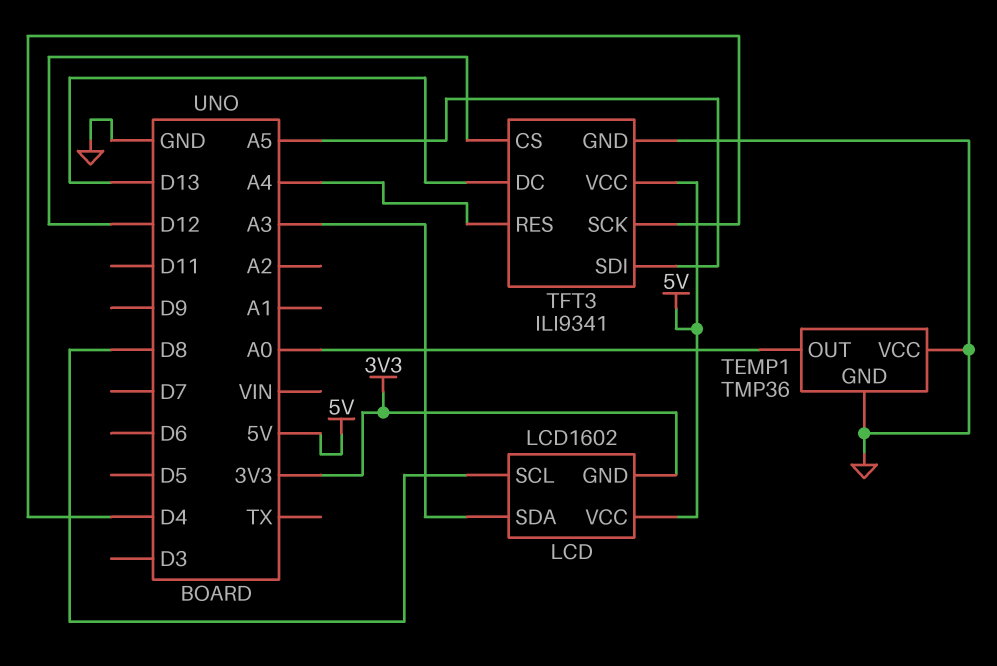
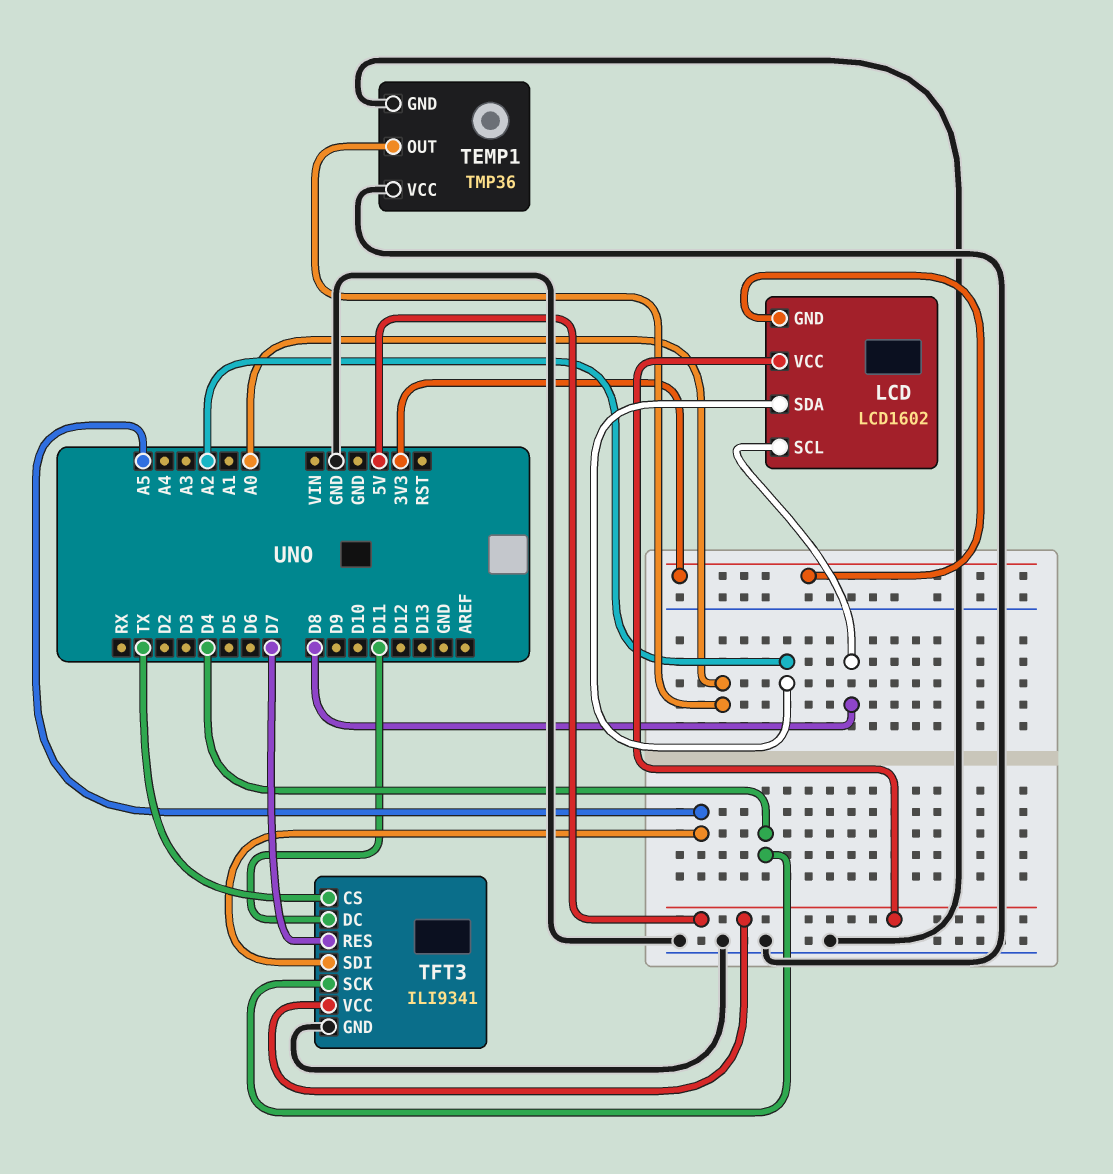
LCD pin SDA: A3 -> A2
TFT3 pin CS: D12 -> TX
TFT3 pin DC: D13 -> D11
TFT3 pin RES: A4 -> D7

